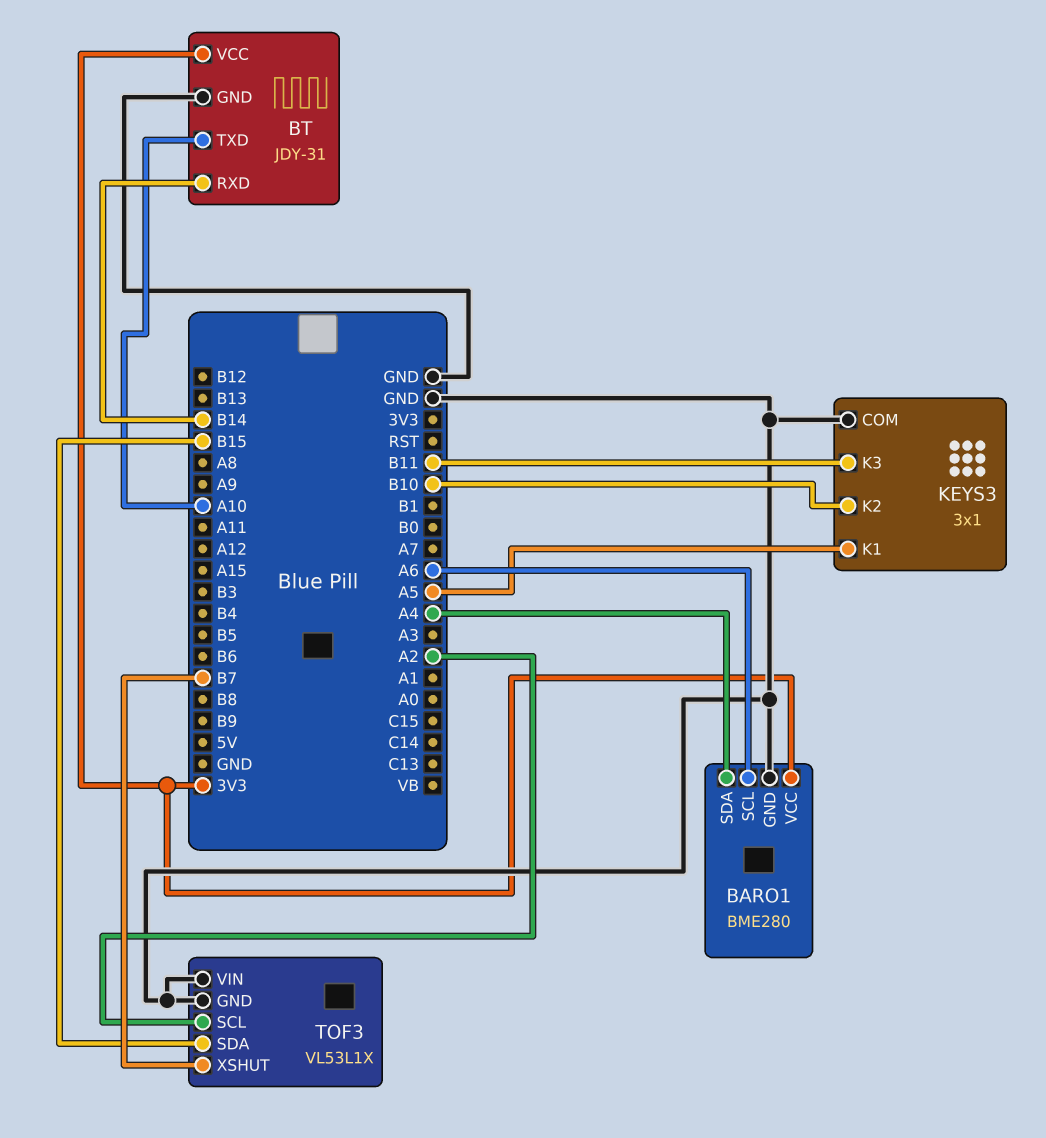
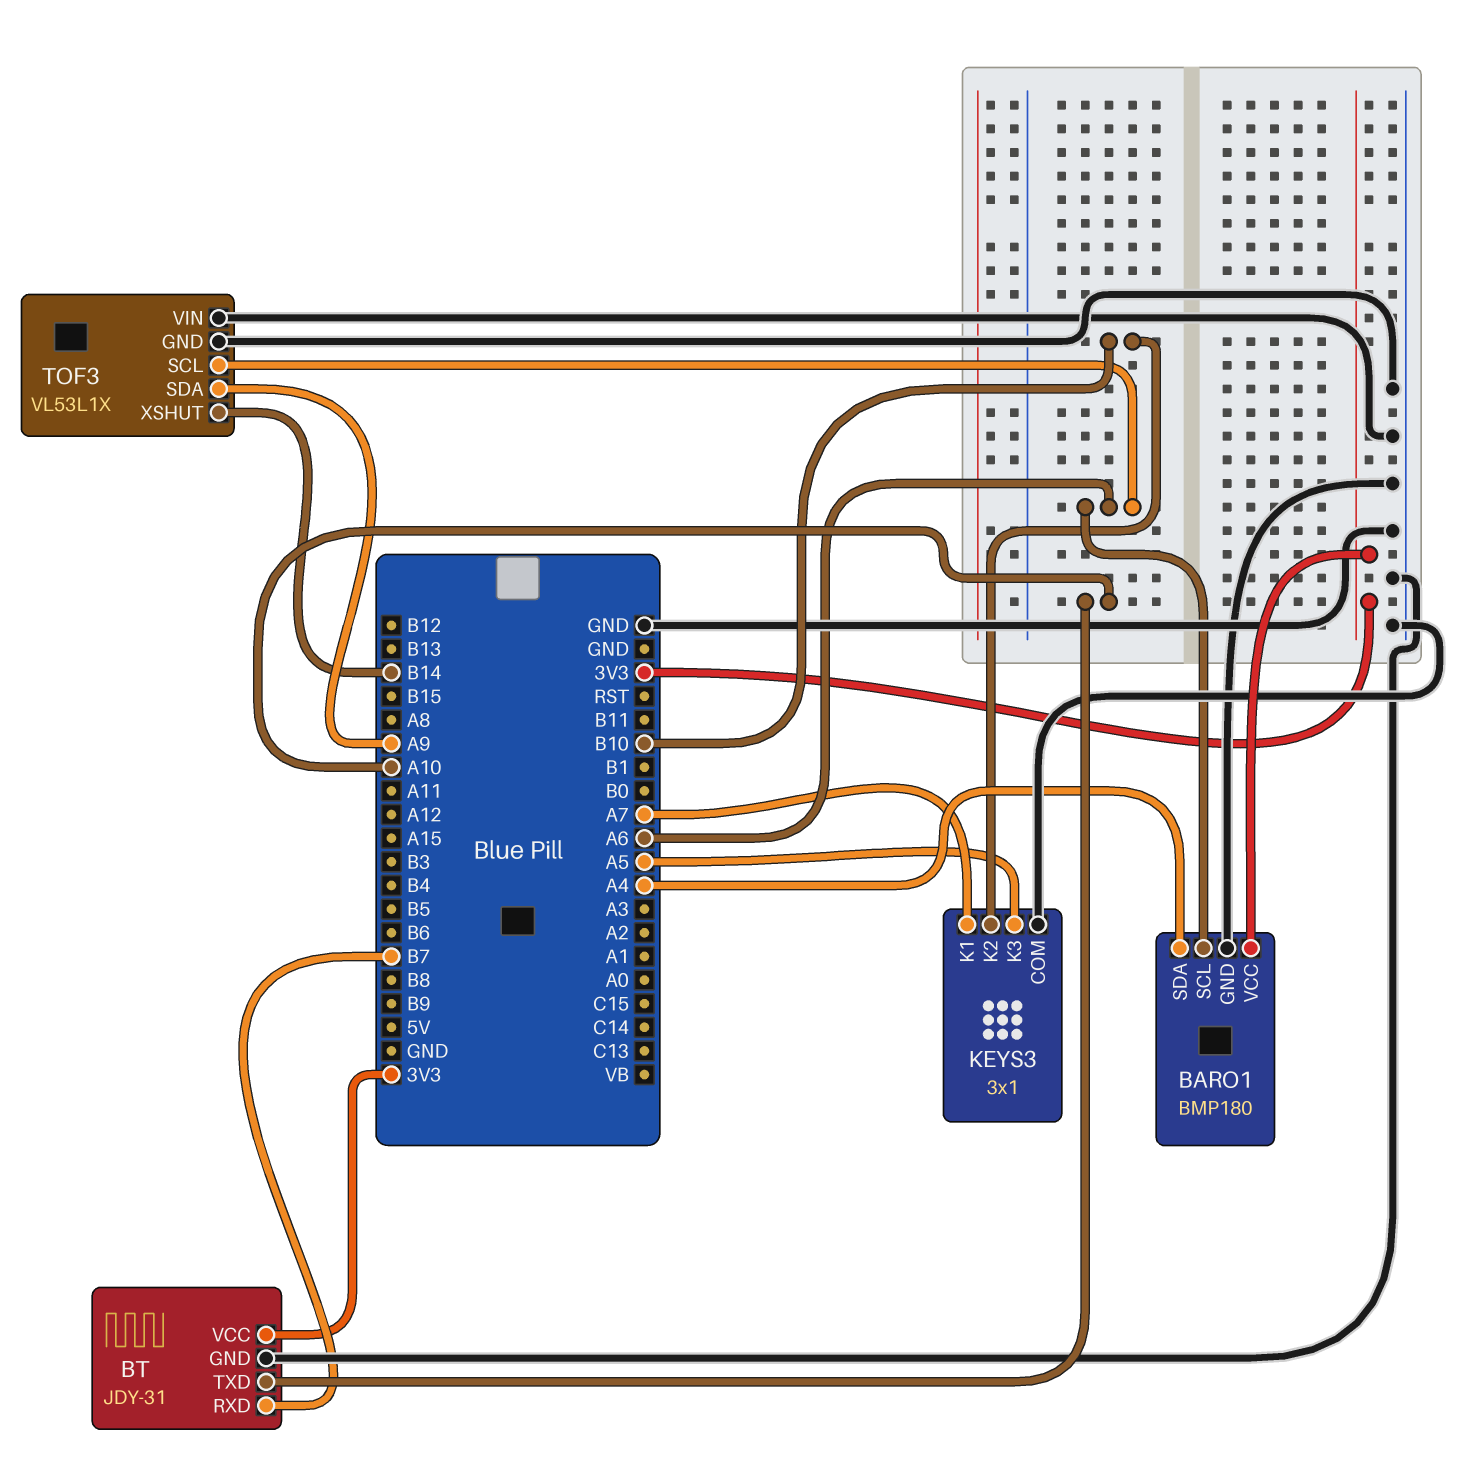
BARO1: BME280 -> BMP180
BT pin RXD: B14 -> B7
KEYS3 pin K1: A5 -> A7
KEYS3 pin K3: B11 -> A5
TOF3 pin SCL: A2 -> A6
TOF3 pin SDA: B15 -> A9
TOF3 pin XSHUT: B7 -> B14

